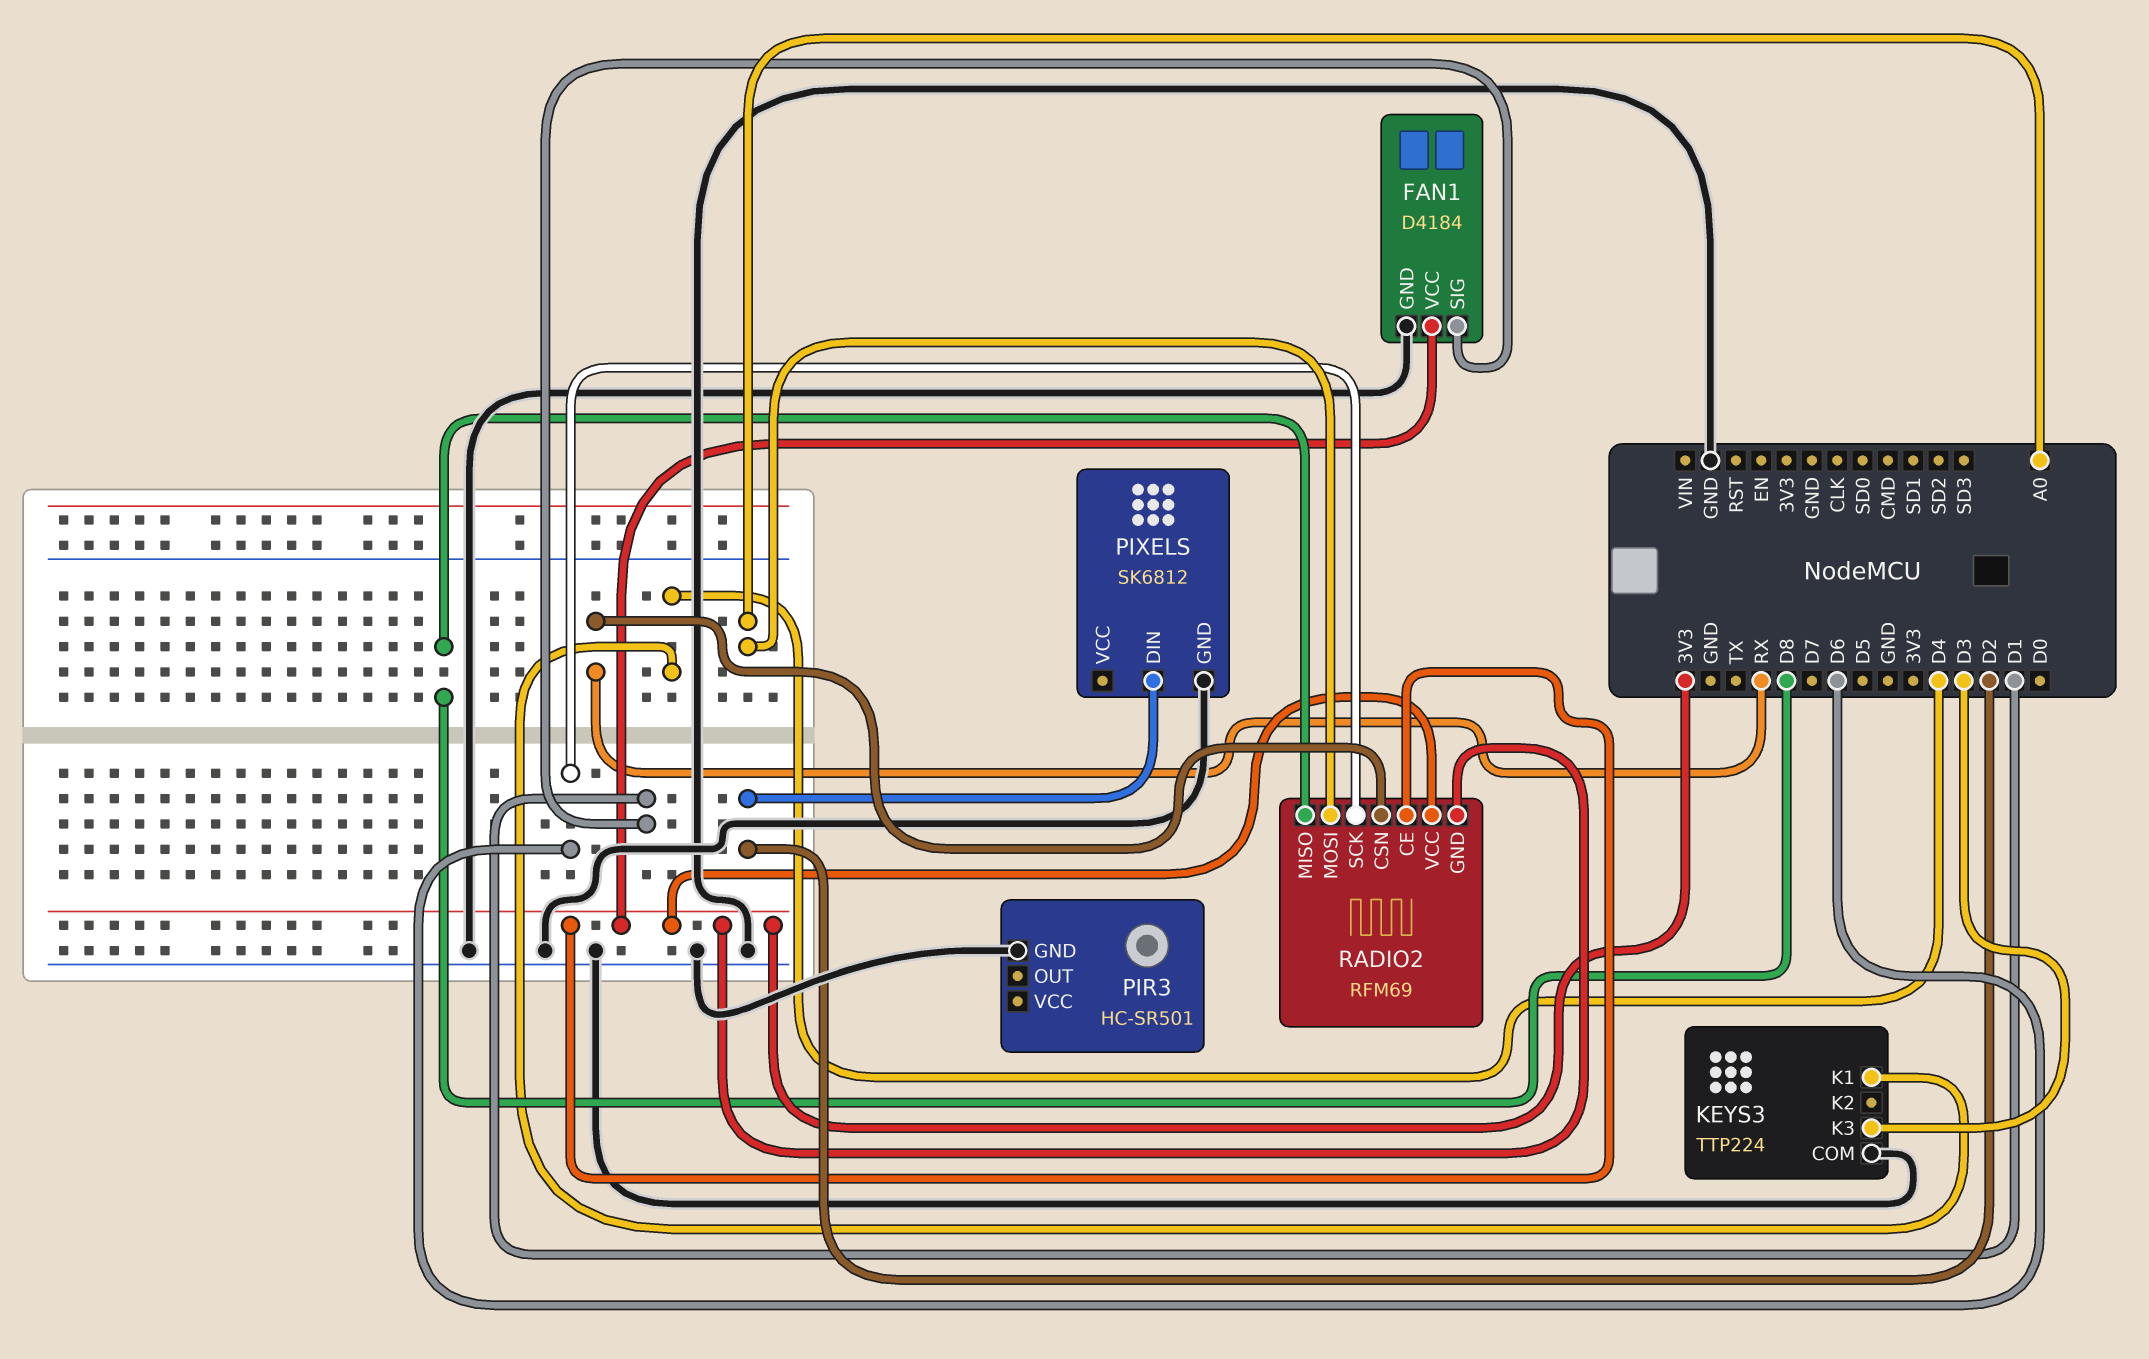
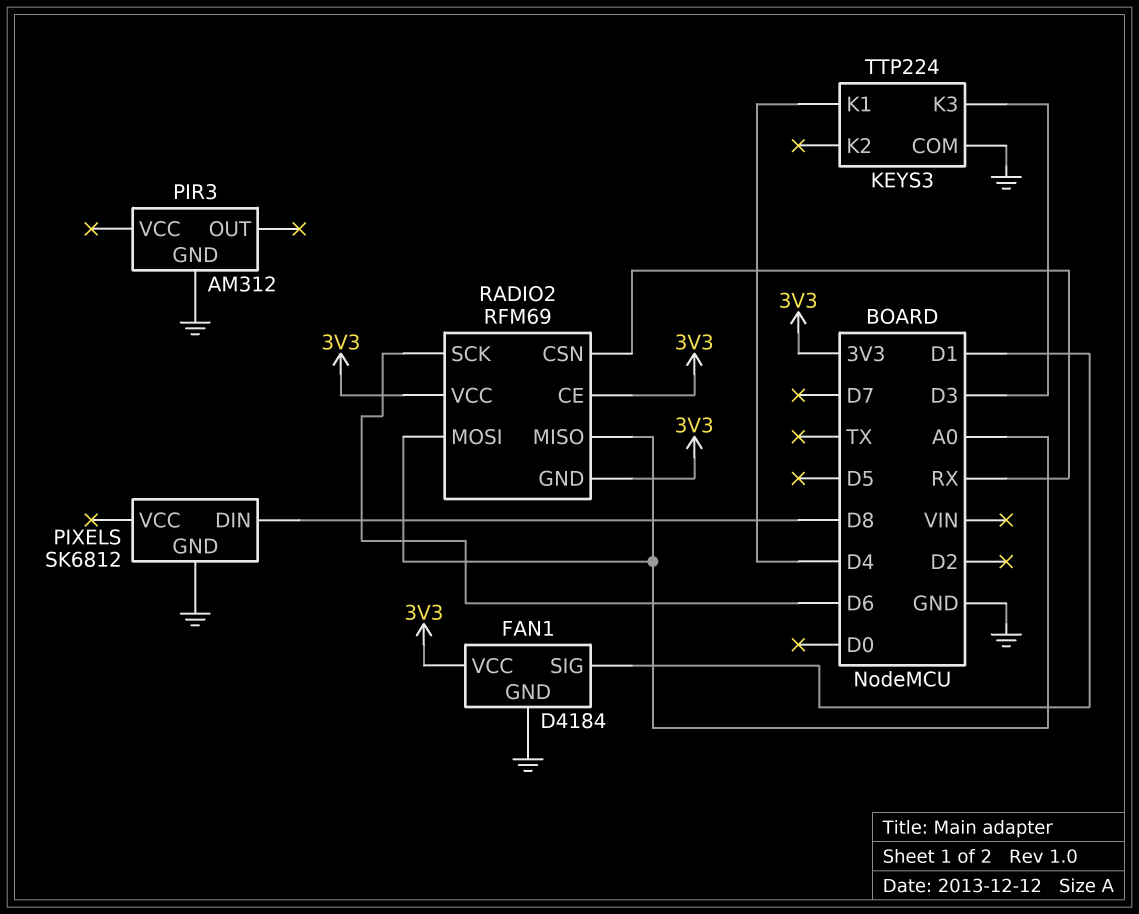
PIR3: HC-SR501 -> AM312
PIXELS pin DIN: D2 -> D8
RADIO2 pin MISO: D8 -> A0

